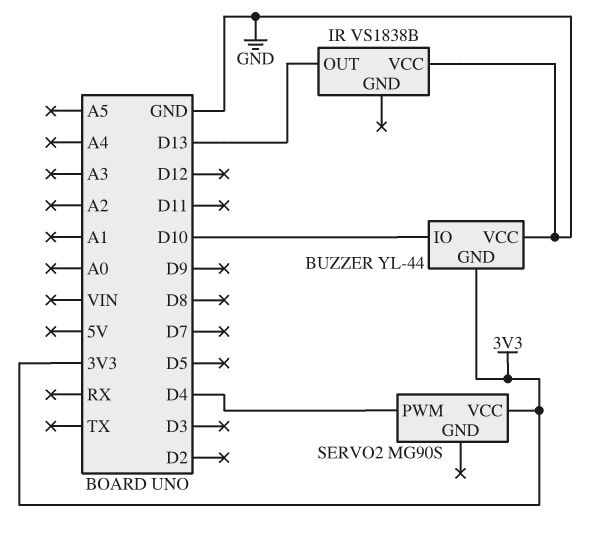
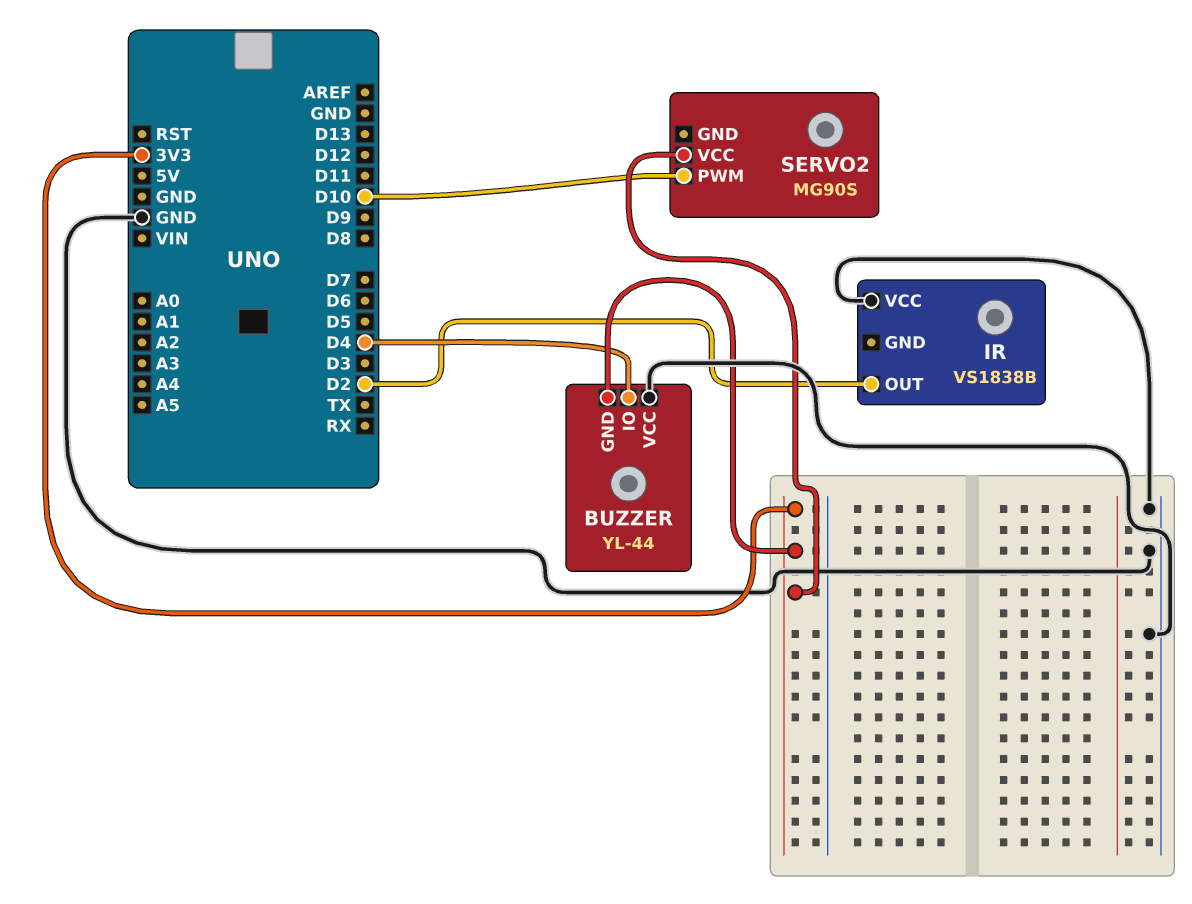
BUZZER pin IO: D10 -> D4
IR pin OUT: D13 -> D2
SERVO2 pin PWM: D4 -> D10

